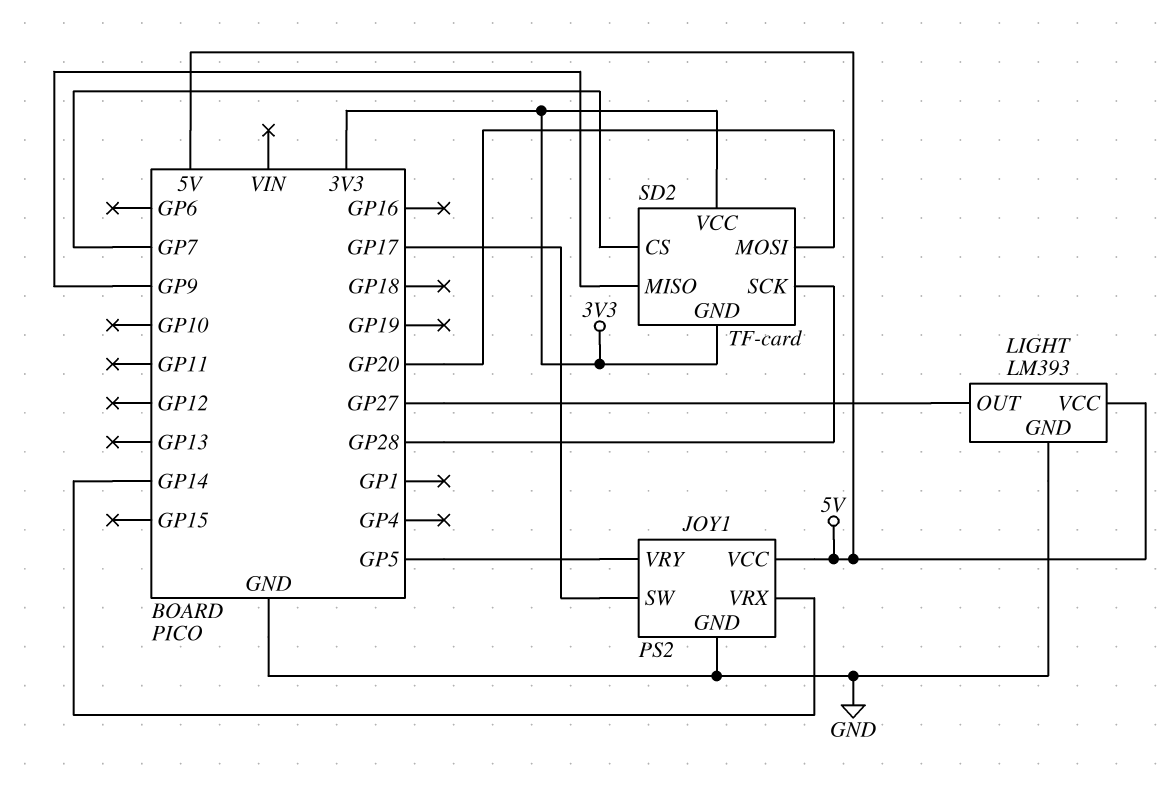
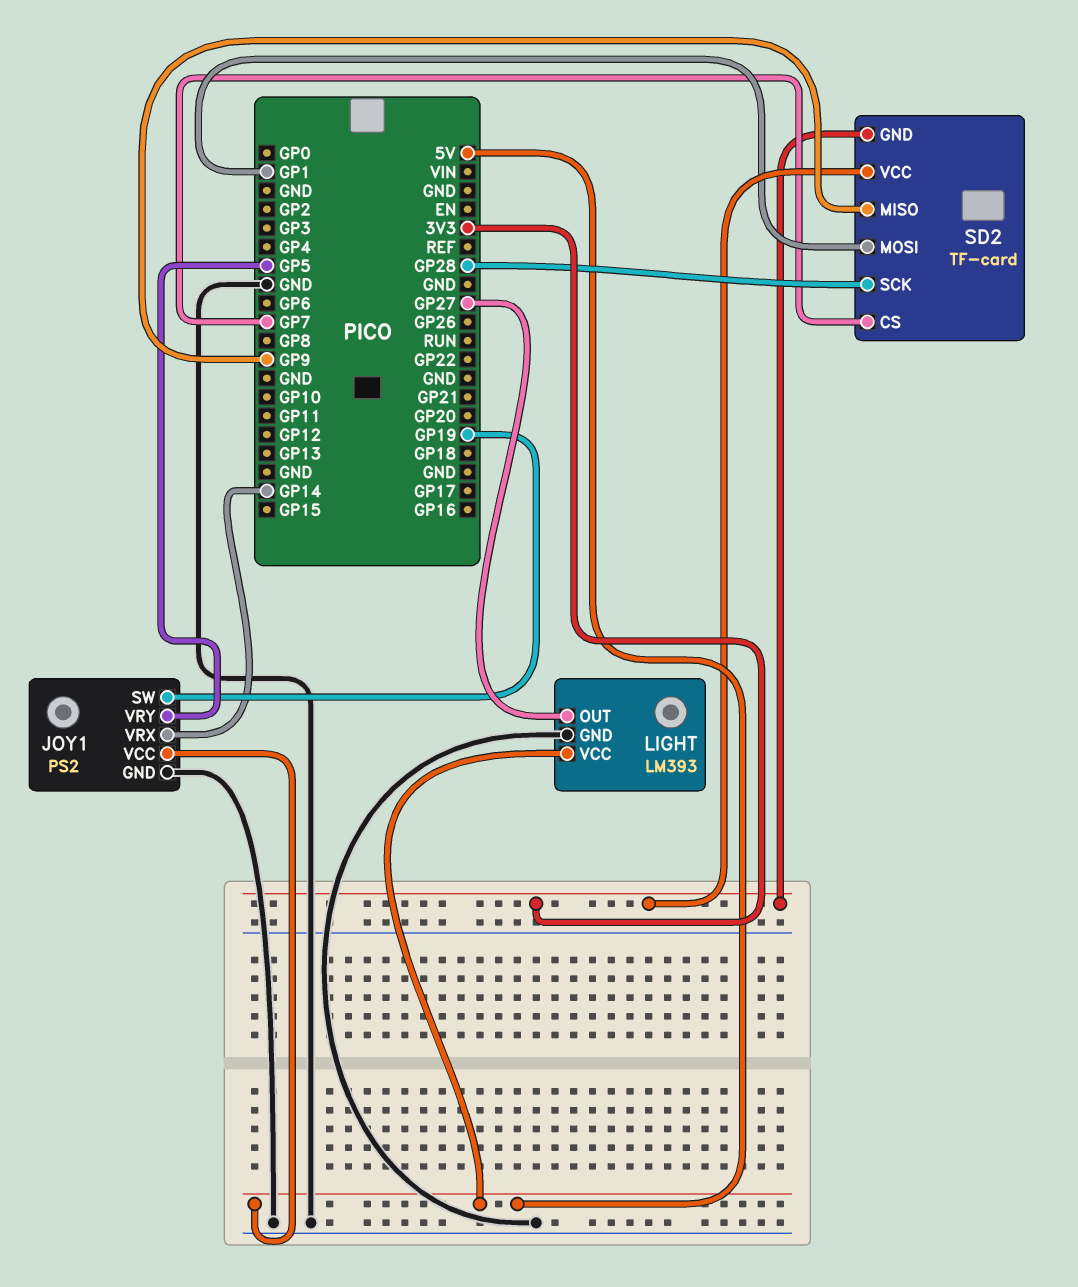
JOY1 pin SW: GP17 -> GP19
SD2 pin MOSI: GP20 -> GP1

